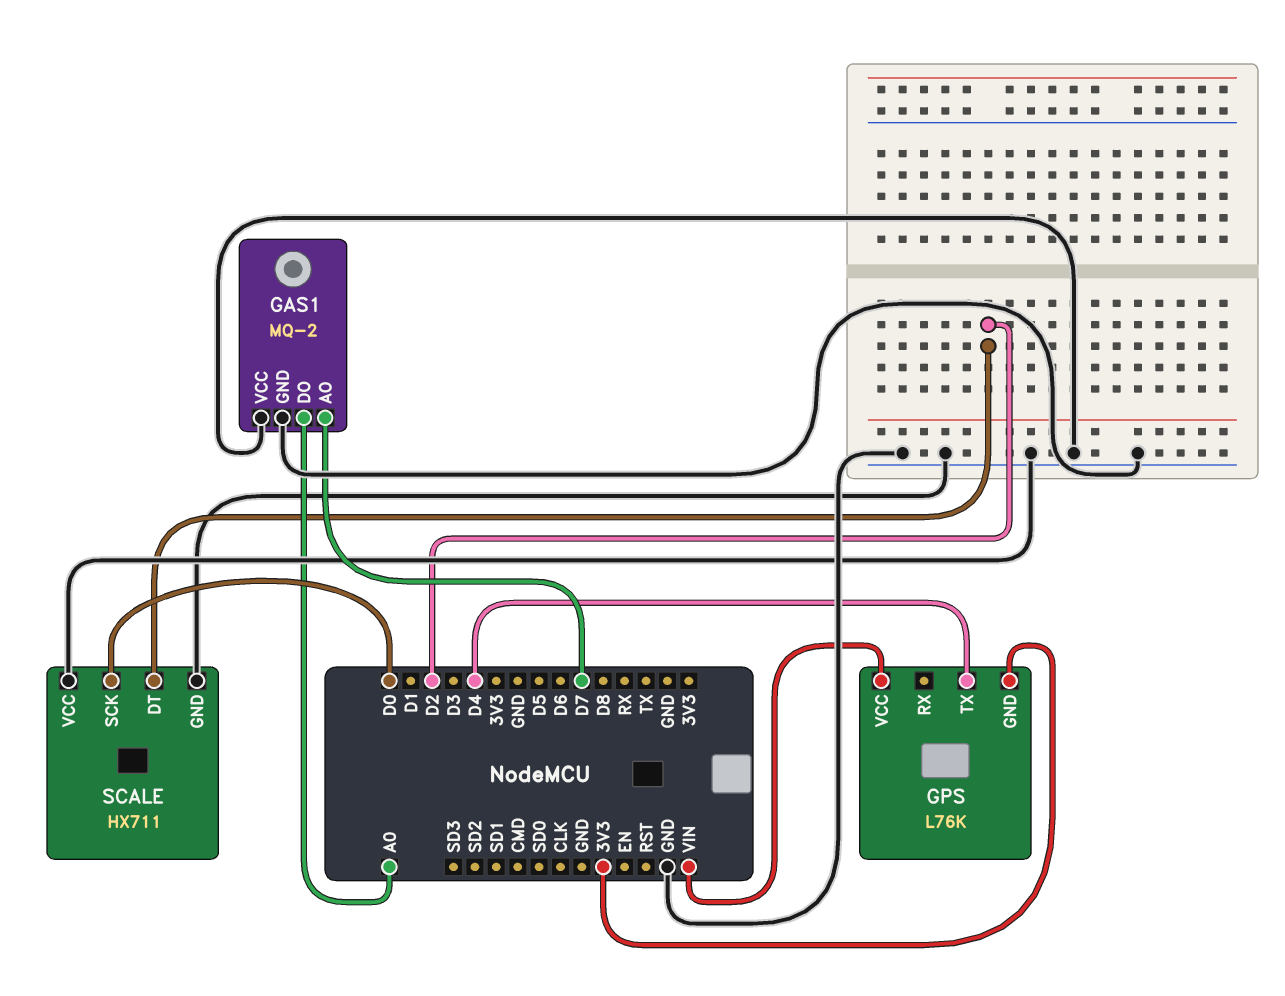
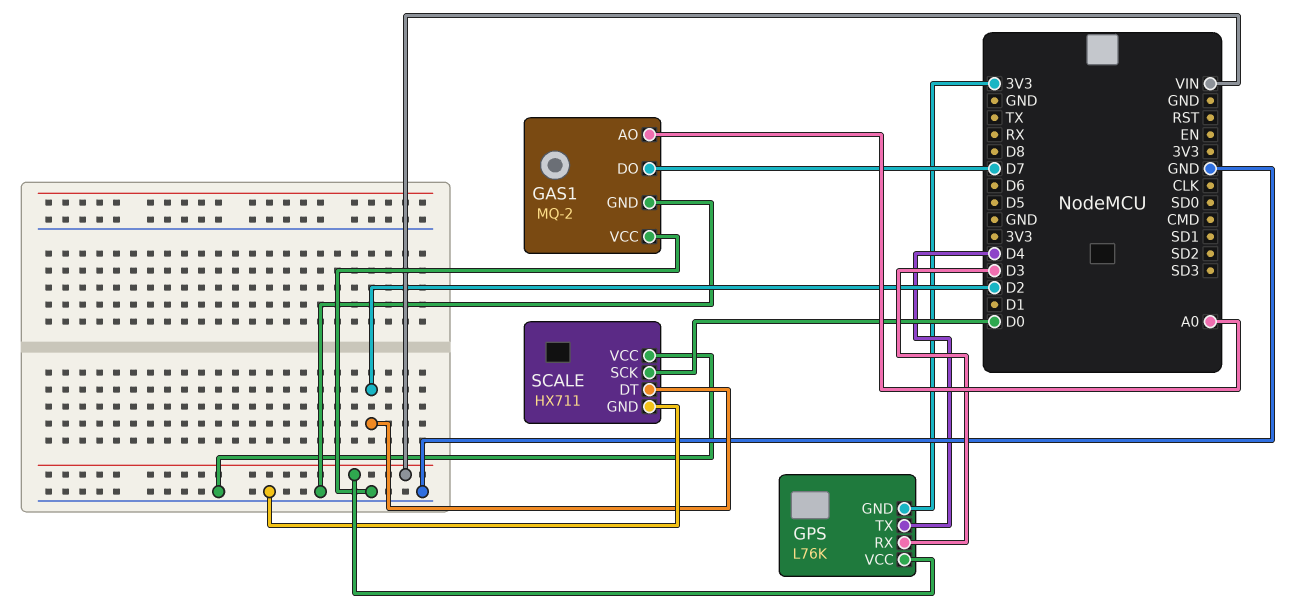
GAS1 pin AO: D7 -> A0
GAS1 pin DO: A0 -> D7
GPS pin RX: none -> D3

